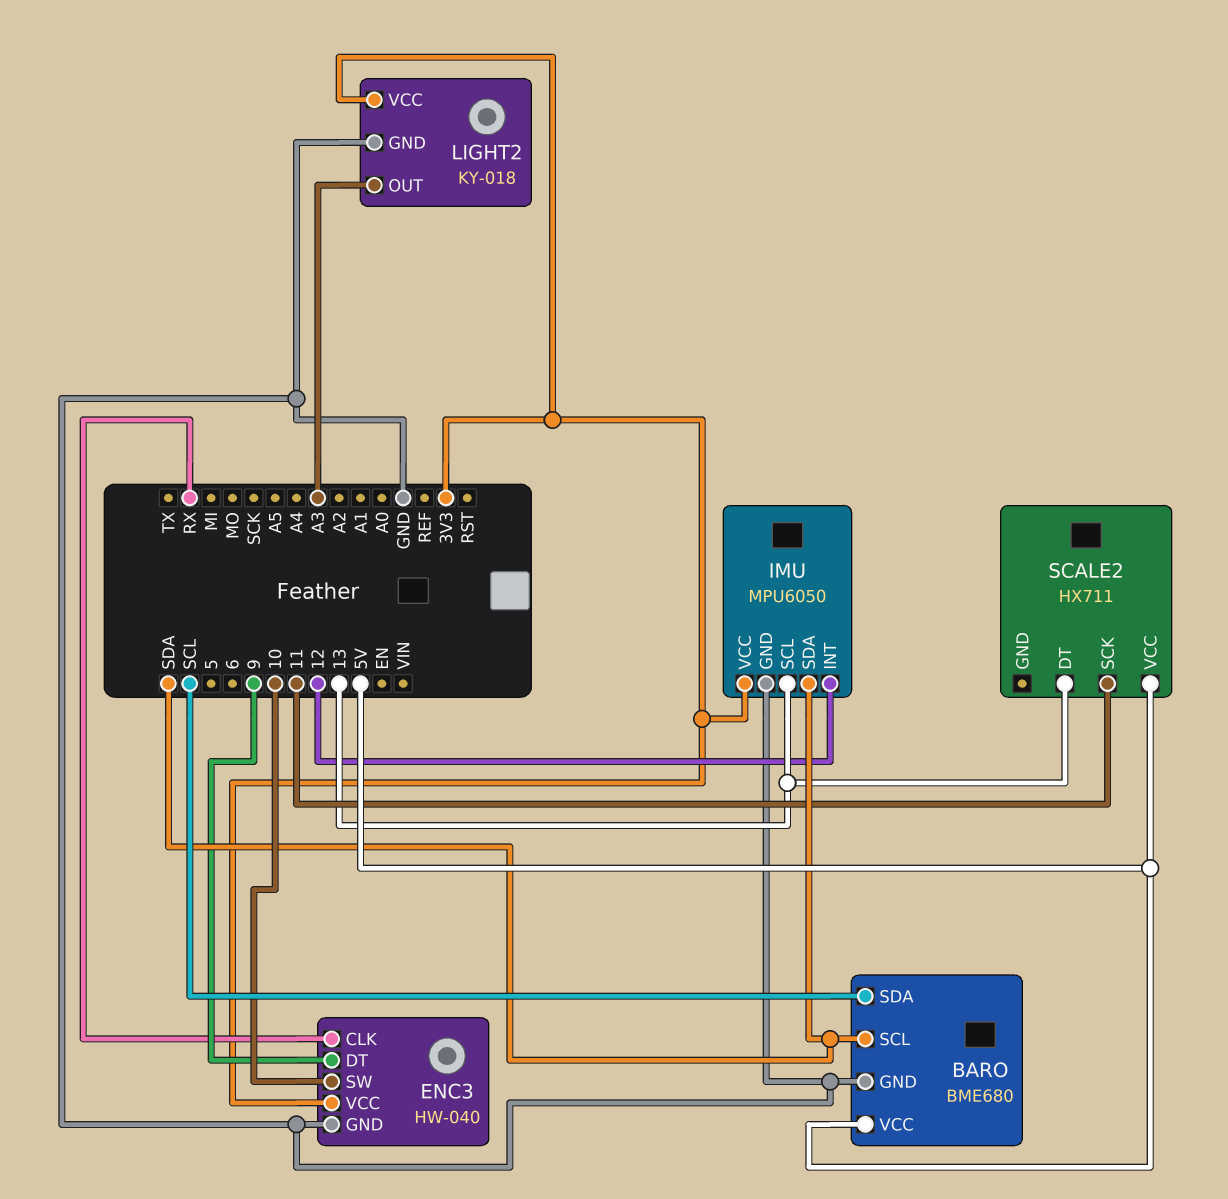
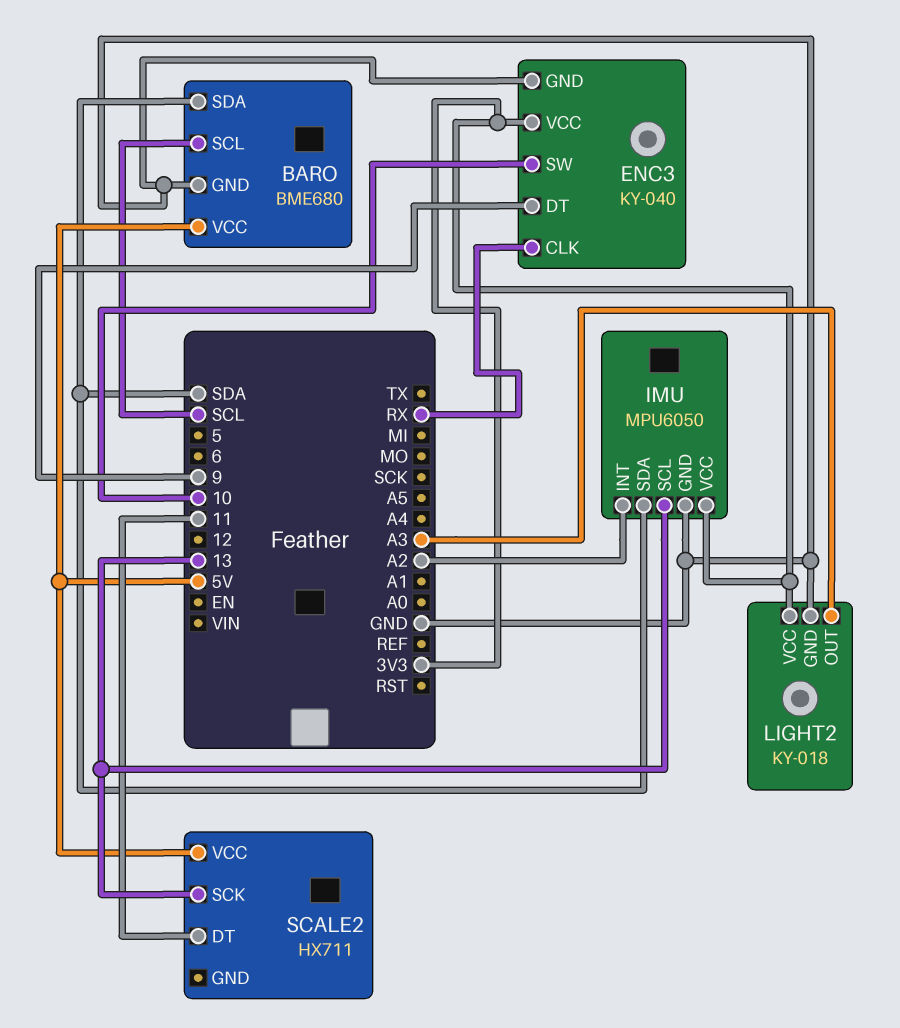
BARO pin SCL: SDA -> SCL
BARO pin SDA: SCL -> SDA
ENC3: HW-040 -> KY-040
IMU pin INT: 12 -> A2
SCALE2 pin DT: 13 -> 11
SCALE2 pin SCK: 11 -> 13

